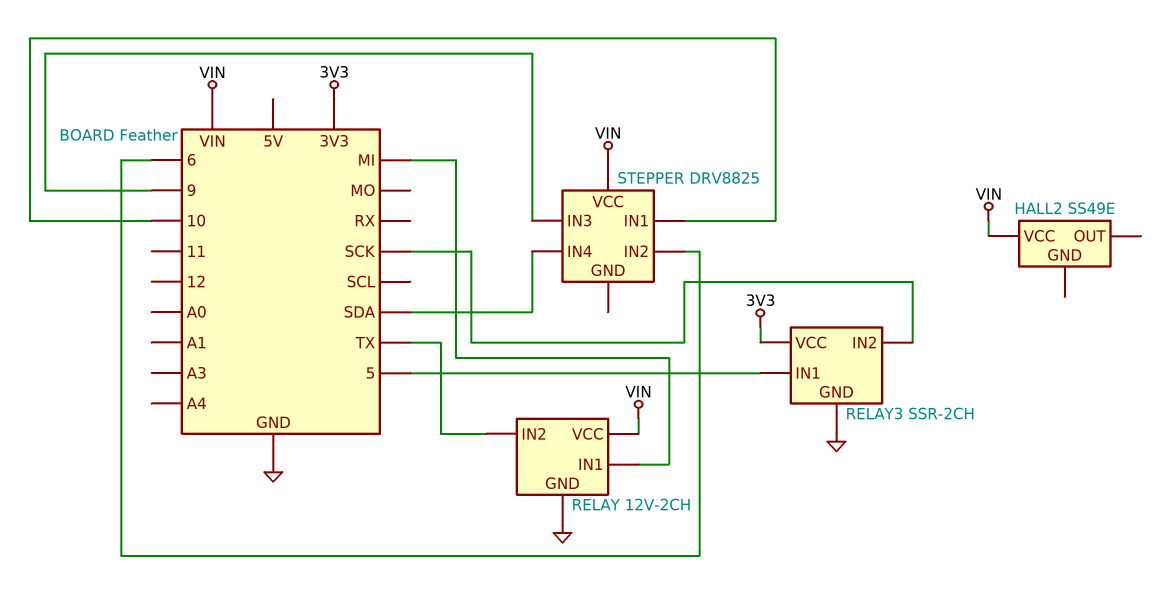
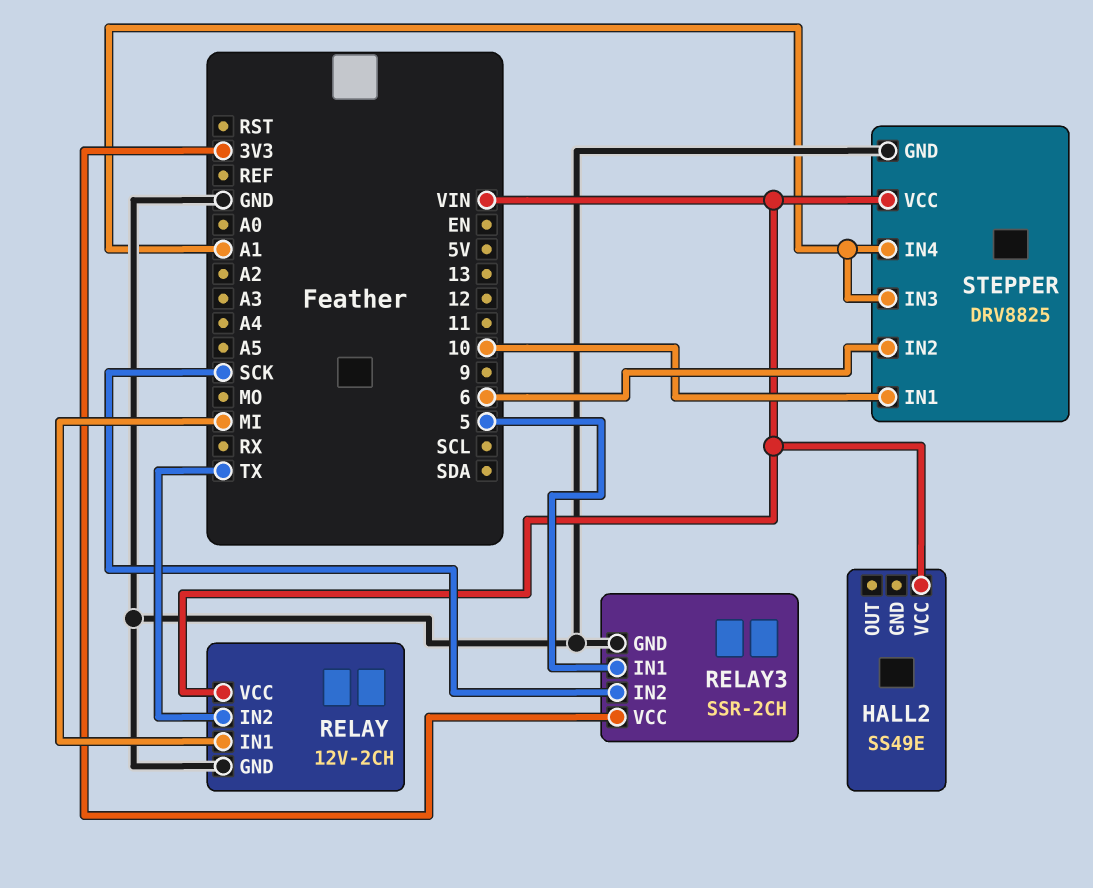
STEPPER pin GND: none -> GND
STEPPER pin IN3: 9 -> A1
STEPPER pin IN4: SDA -> A1

